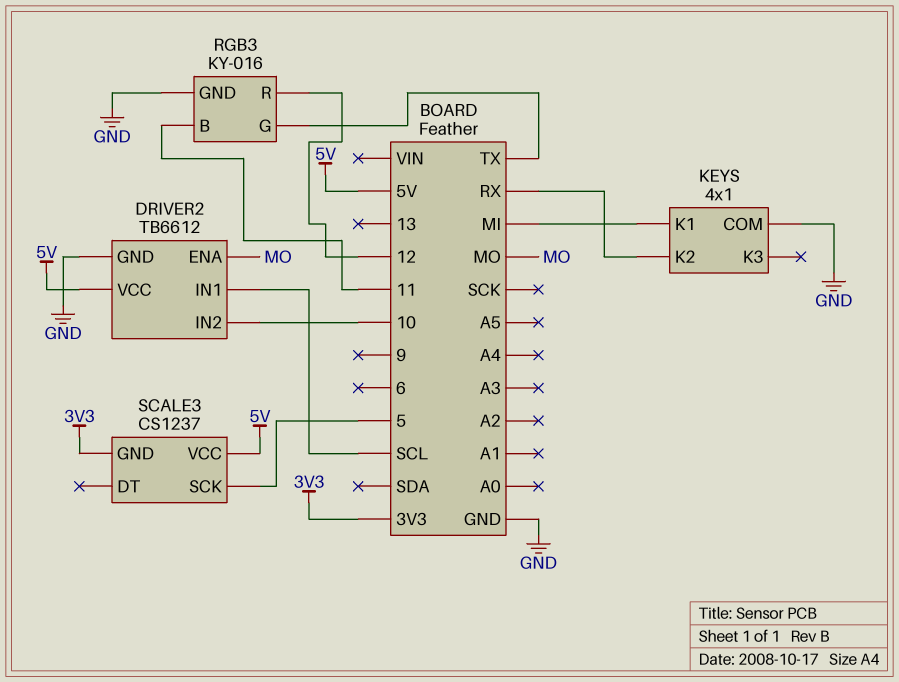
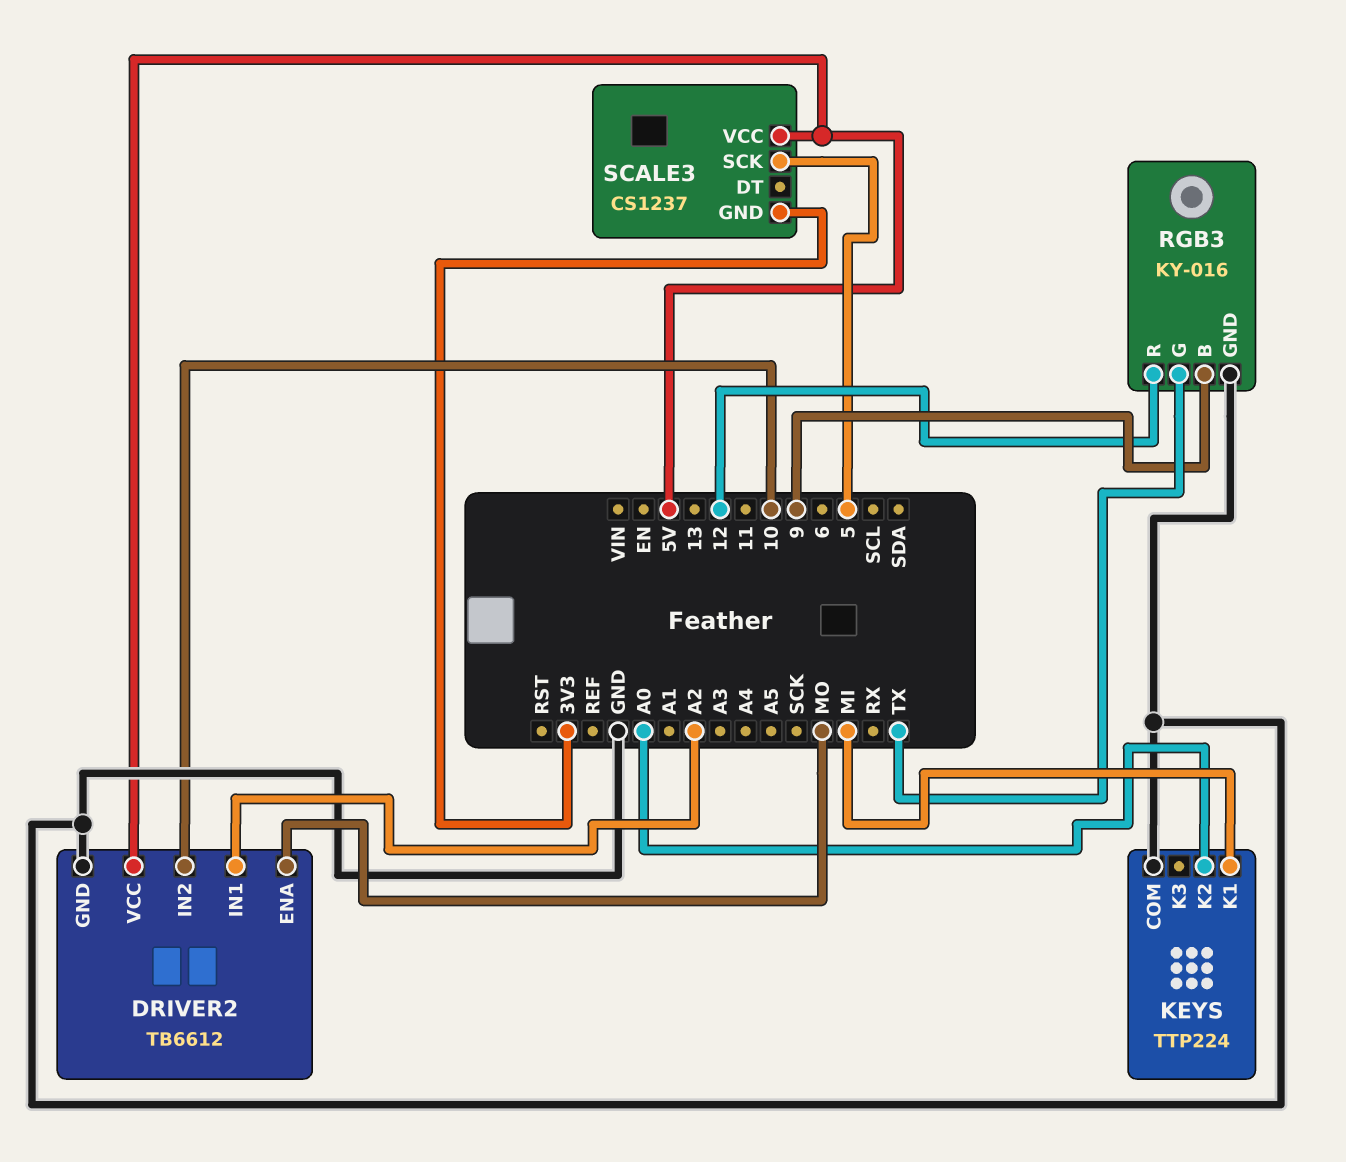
DRIVER2 pin IN1: SCL -> A2
KEYS: 4x1 -> TTP224
KEYS pin K2: RX -> A0
RGB3 pin B: 11 -> 9

